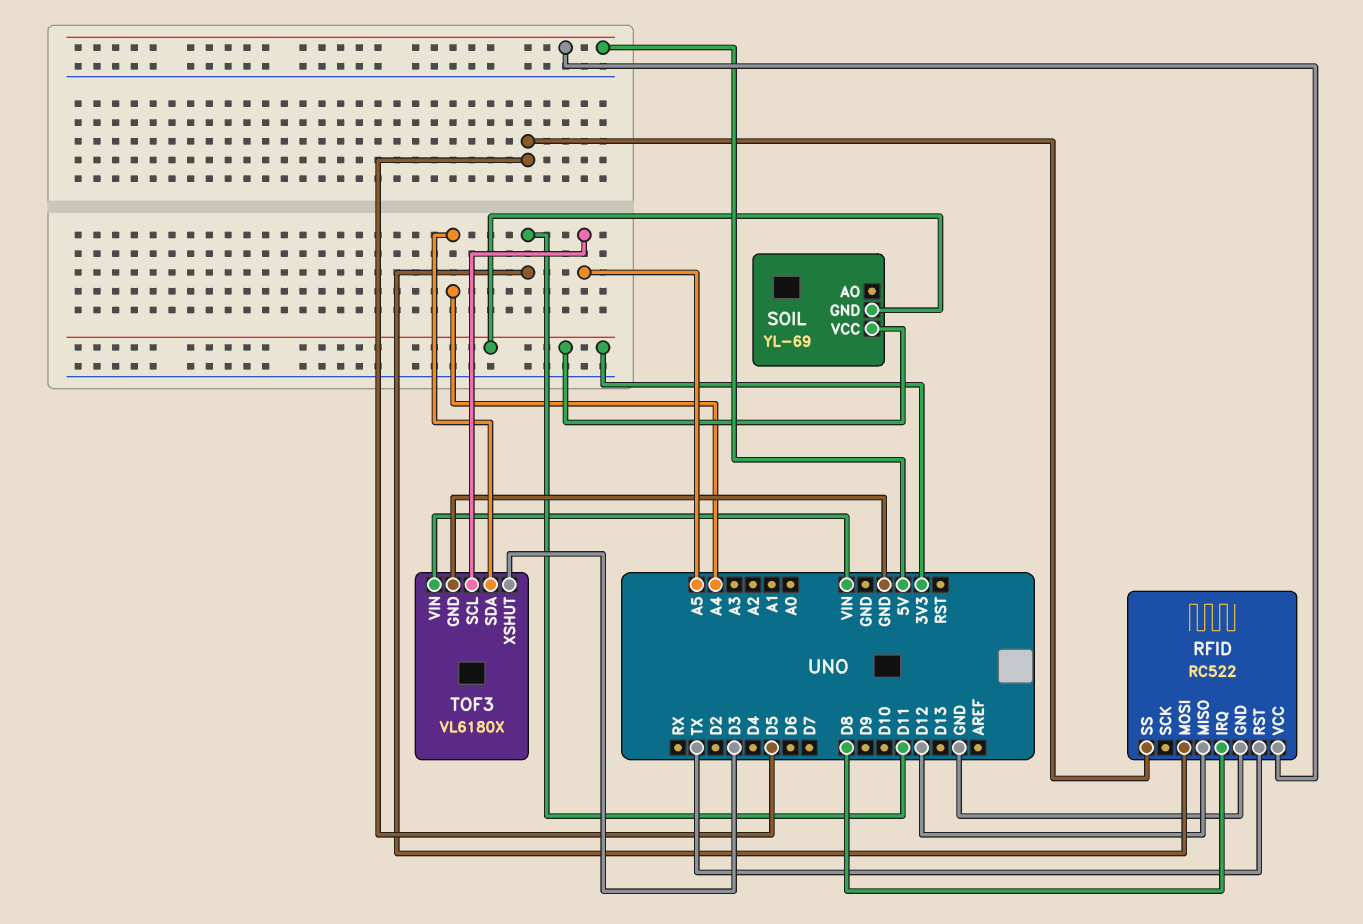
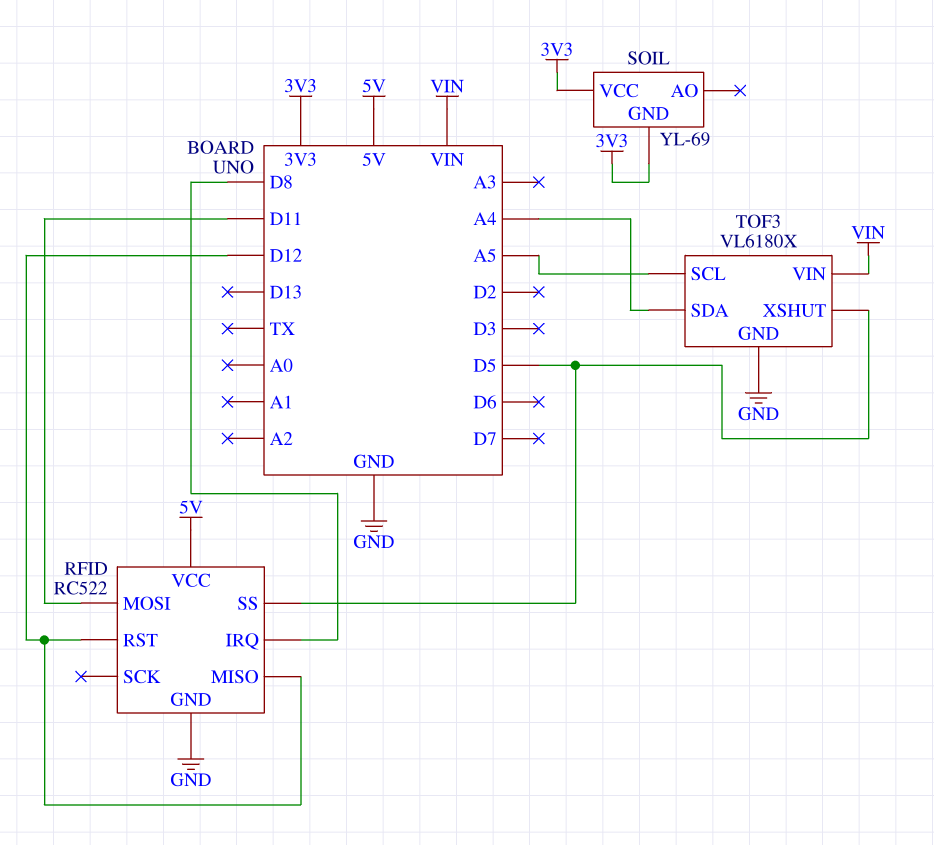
RFID pin RST: TX -> D12
TOF3 pin XSHUT: D3 -> D5

